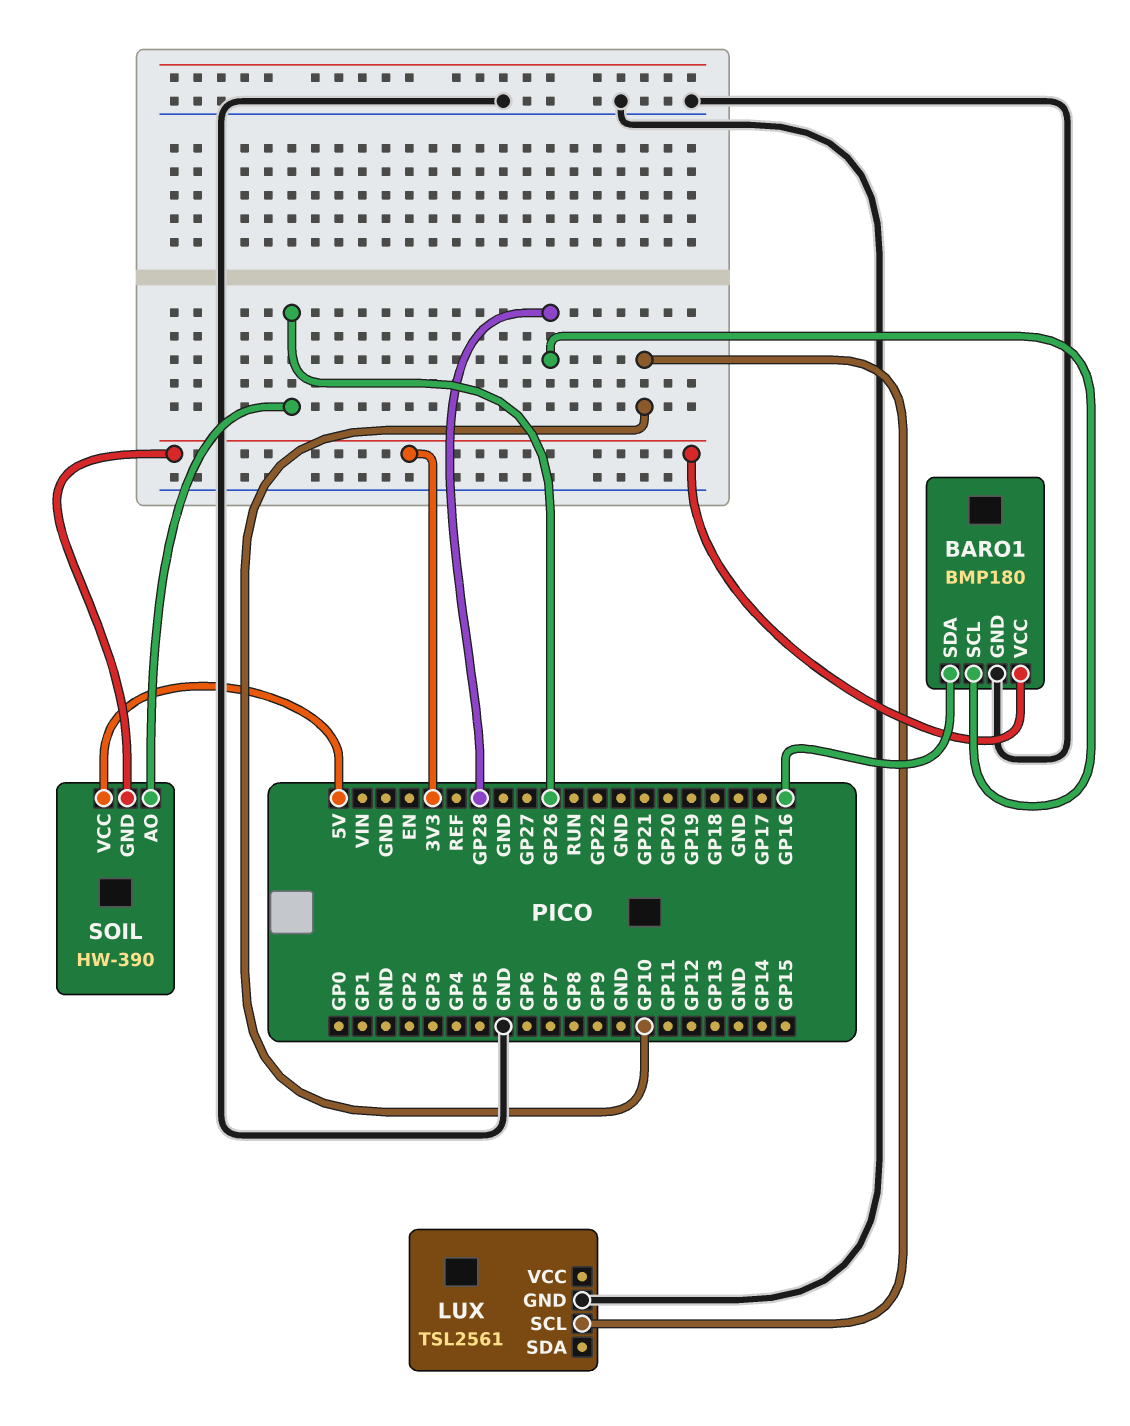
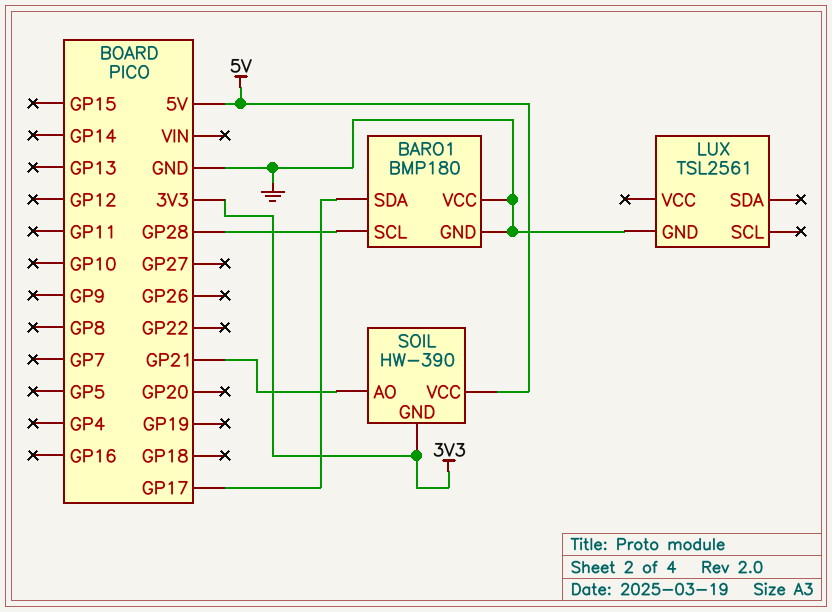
BARO1 pin SDA: GP16 -> GP17
BARO1 pin VCC: 3V3 -> GND
LUX pin SCL: GP10 -> none
SOIL pin AO: GP26 -> GP21

